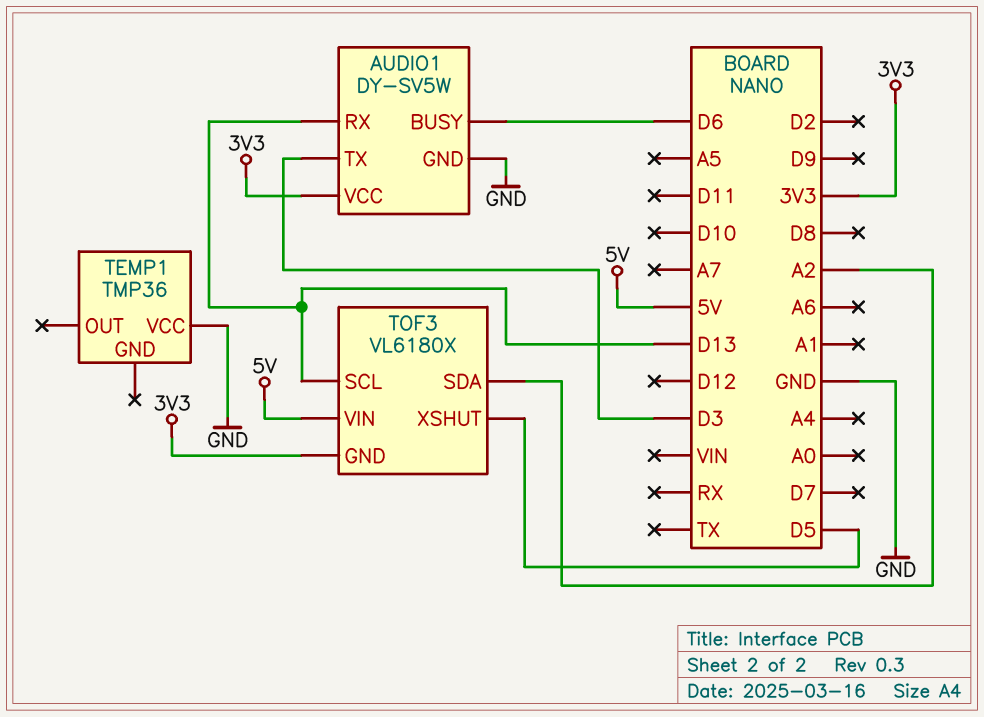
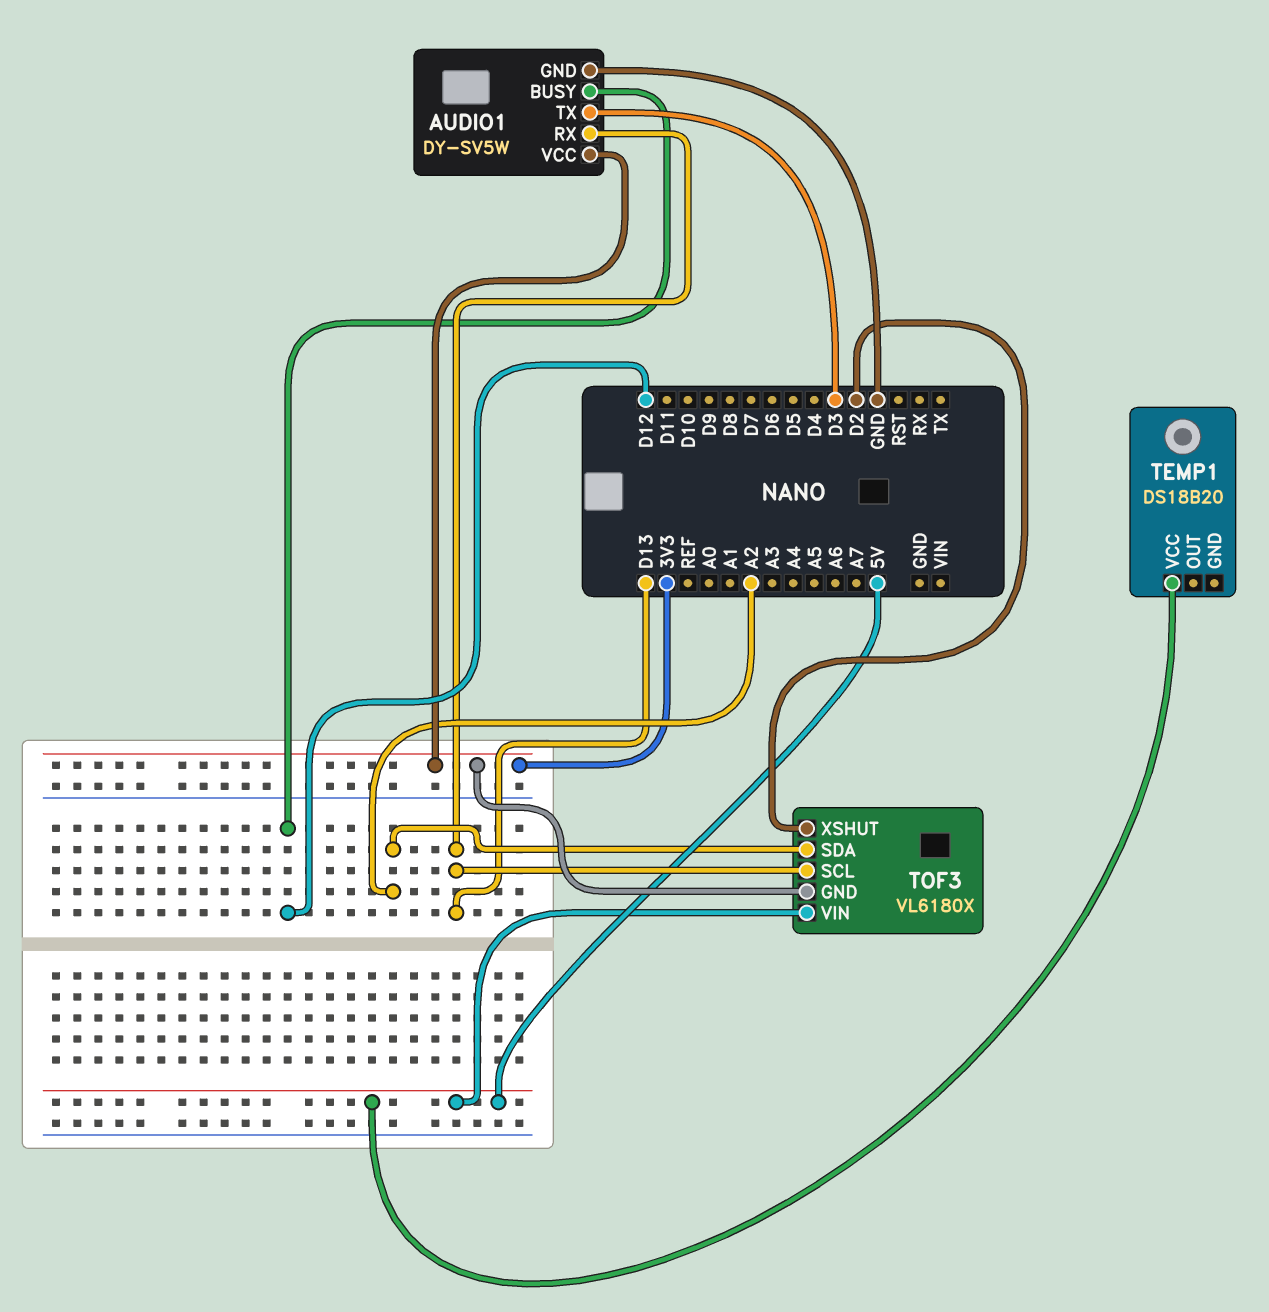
AUDIO1 pin BUSY: D6 -> D12
TEMP1: TMP36 -> DS18B20
TEMP1 pin VCC: GND -> 5V
TOF3 pin XSHUT: D5 -> D2

